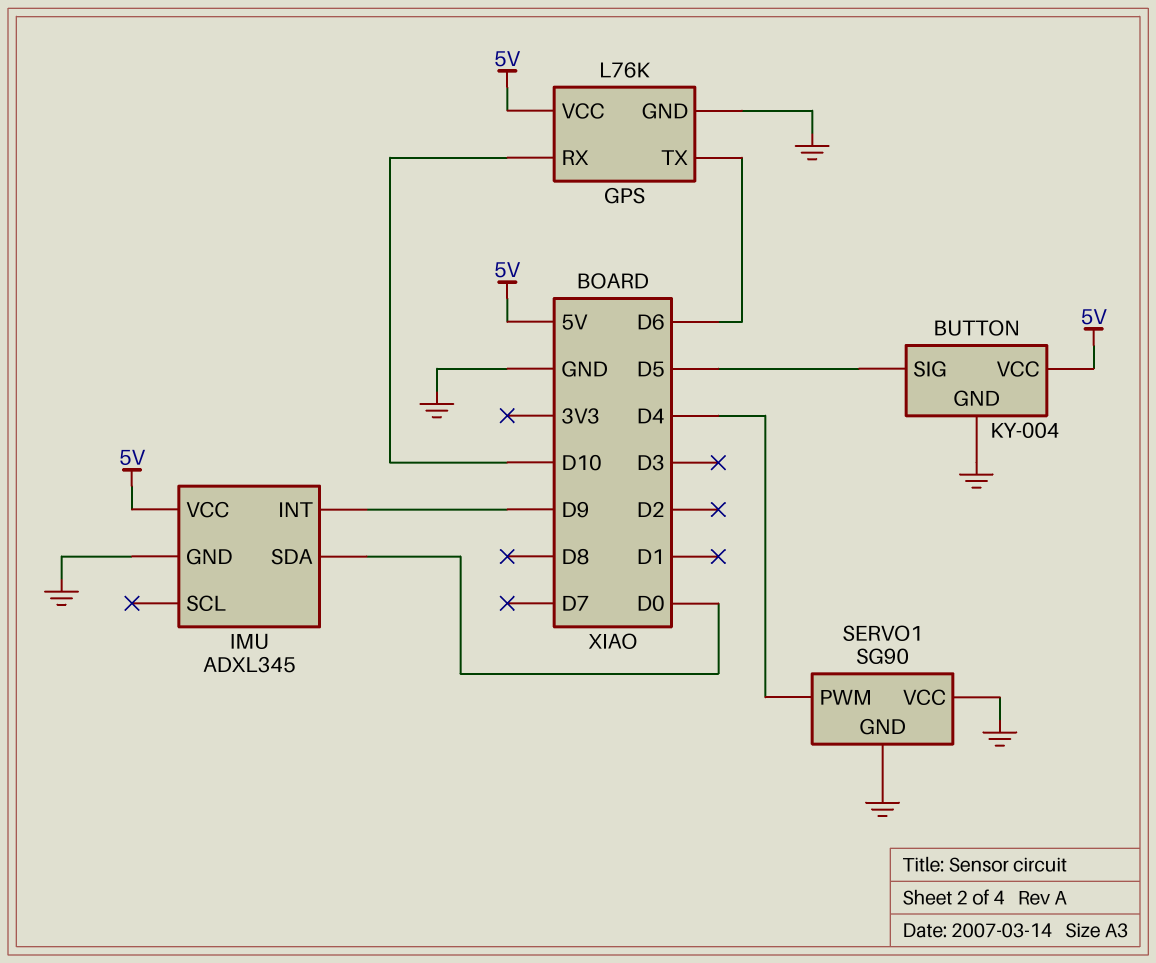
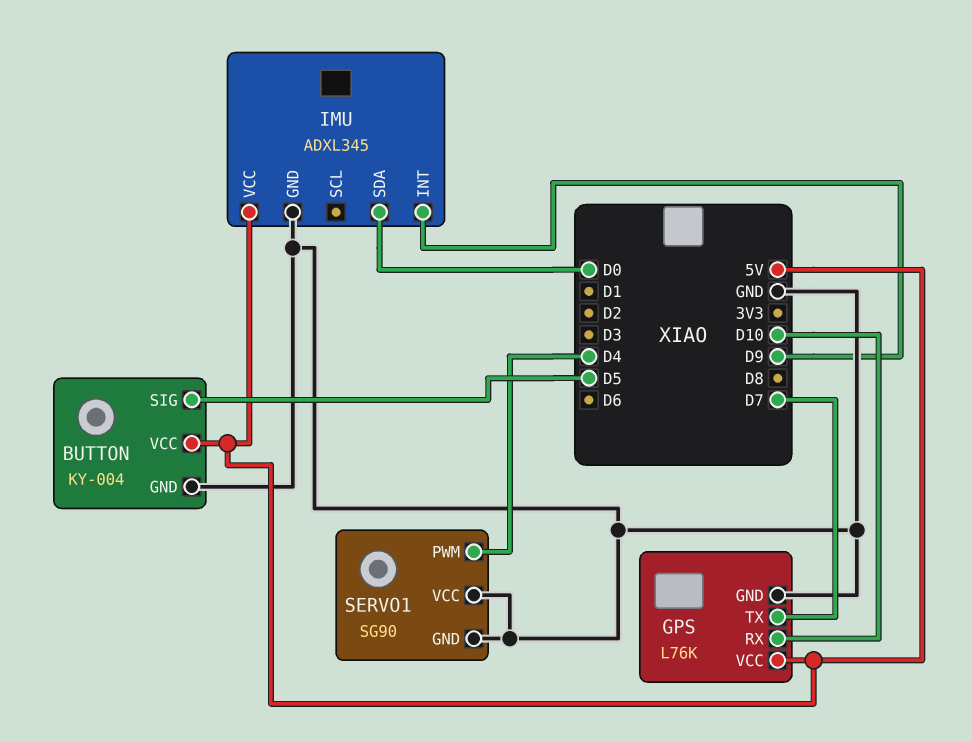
GPS pin TX: D6 -> D7

